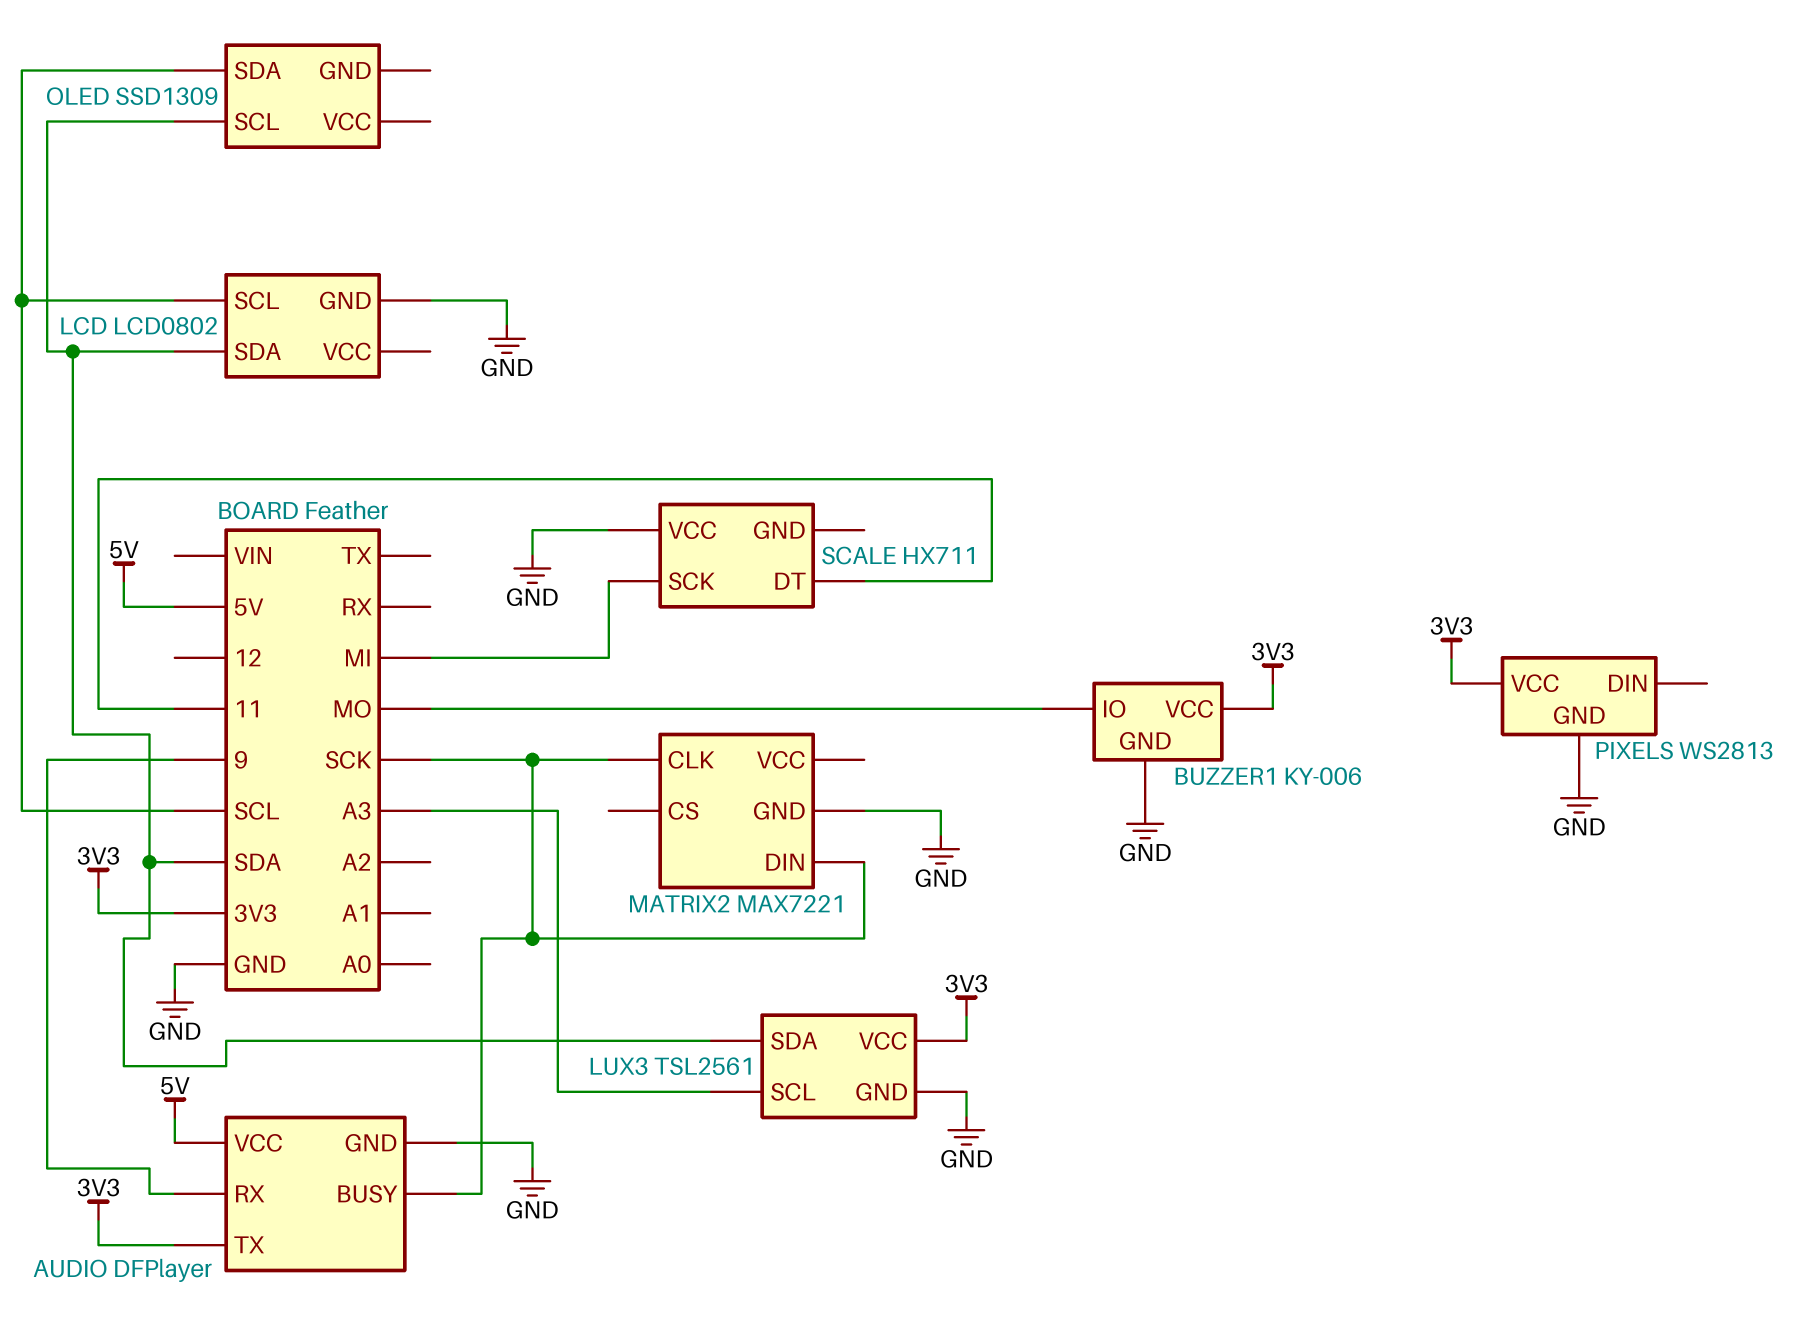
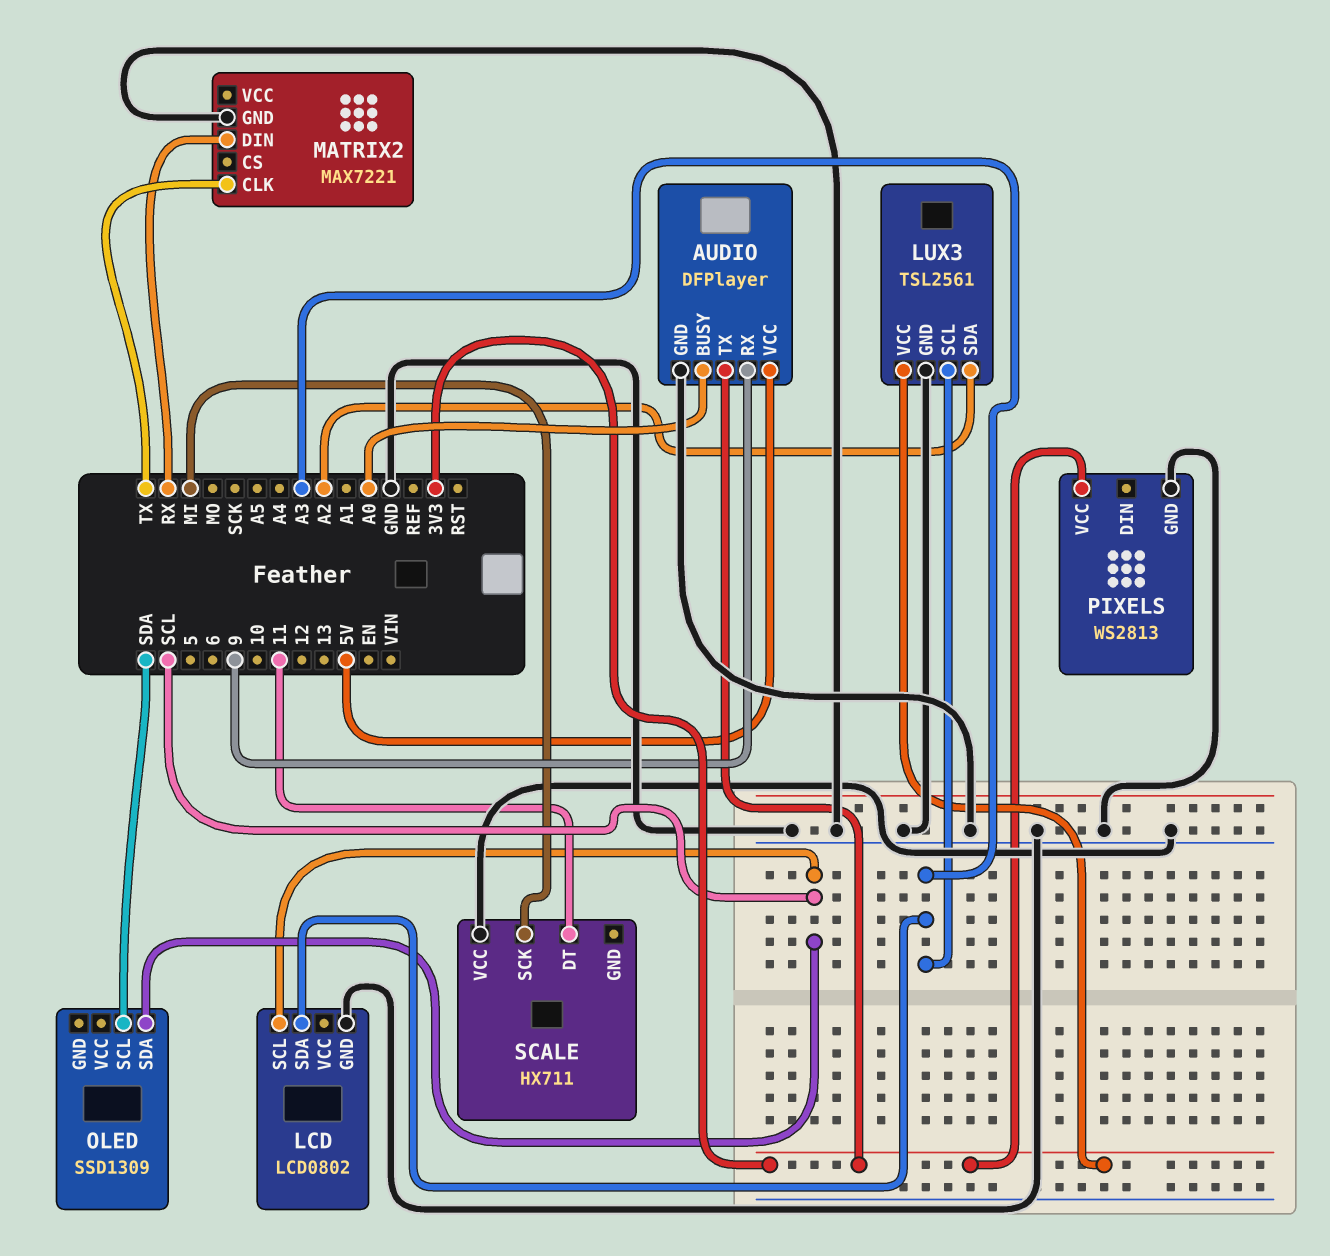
AUDIO pin BUSY: SCK -> A0
BUZZER1: KY-006 -> none
BUZZER1 pin GND: GND -> none
BUZZER1 pin IO: MO -> none
BUZZER1 pin VCC: 3V3 -> none
LCD pin SDA: SDA -> A3
LUX3 pin SDA: SDA -> A2
MATRIX2 pin CLK: SCK -> TX
MATRIX2 pin DIN: SCK -> RX

